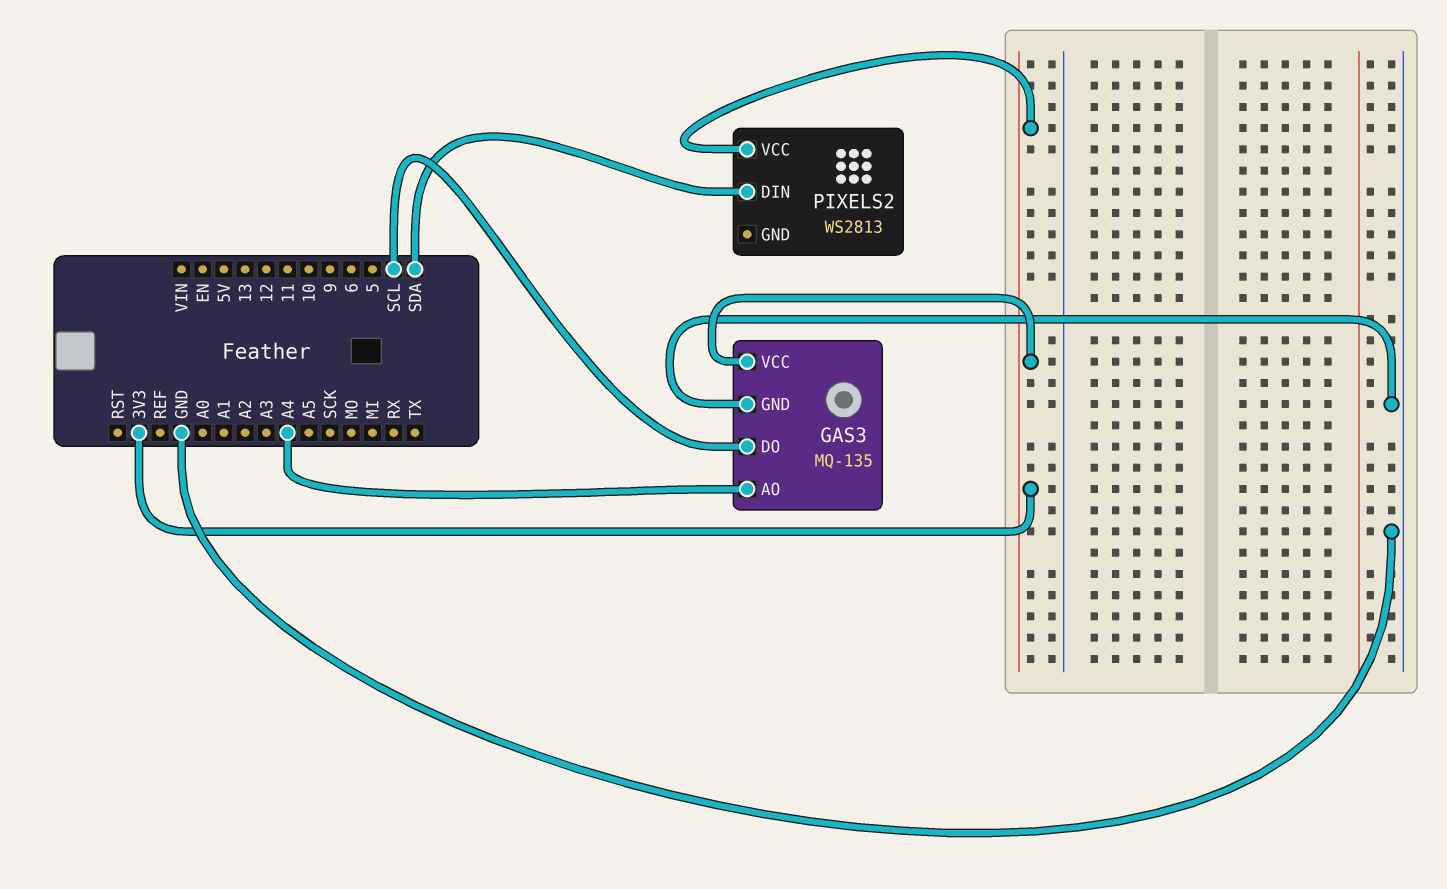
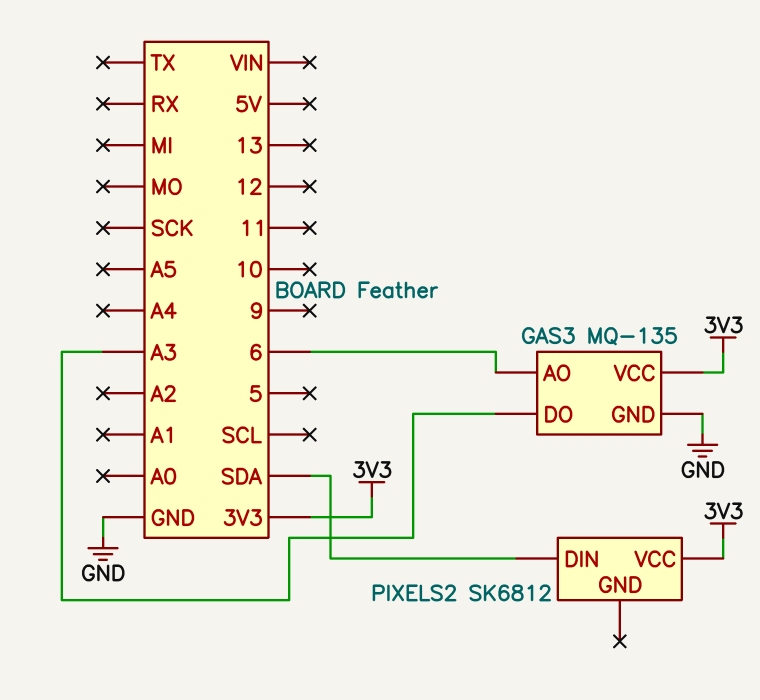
GAS3 pin AO: A4 -> 6
GAS3 pin DO: SCL -> A3
PIXELS2: WS2813 -> SK6812

